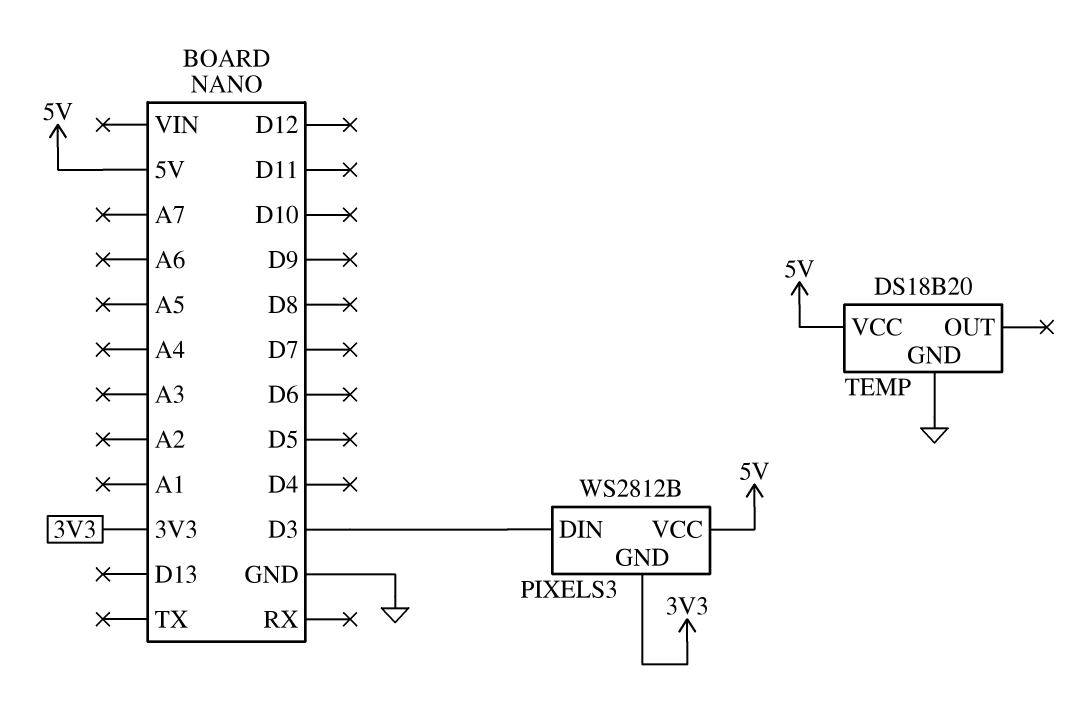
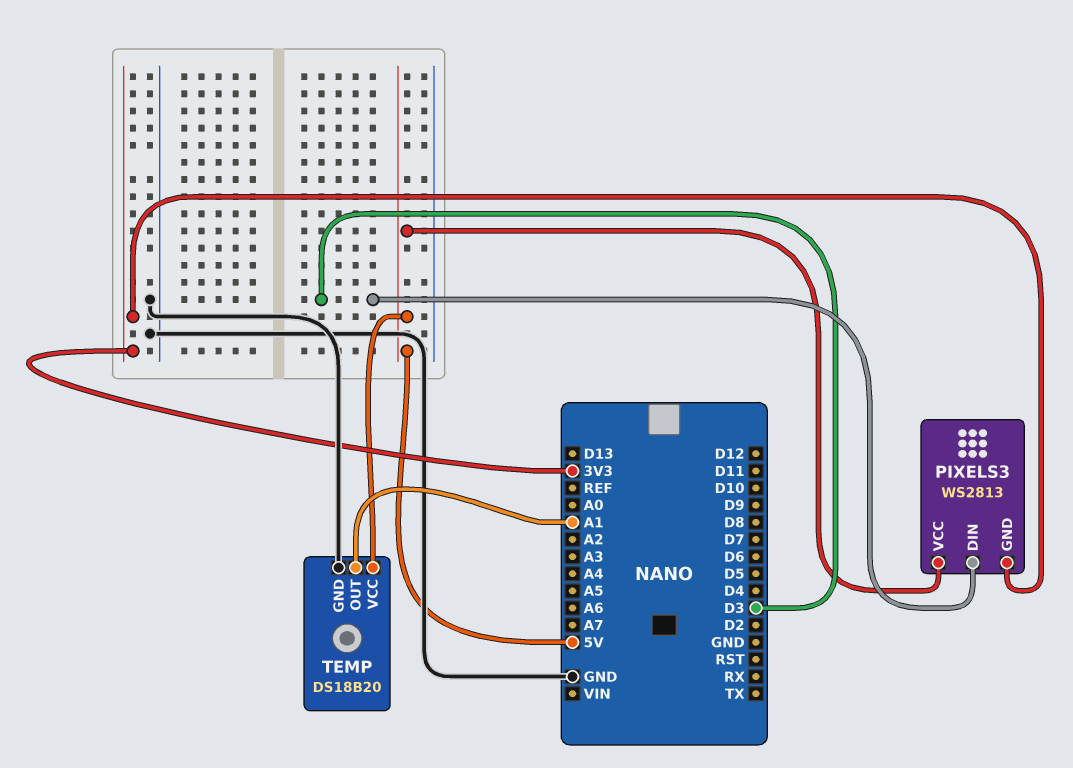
PIXELS3: WS2812B -> WS2813
TEMP pin OUT: none -> A1

